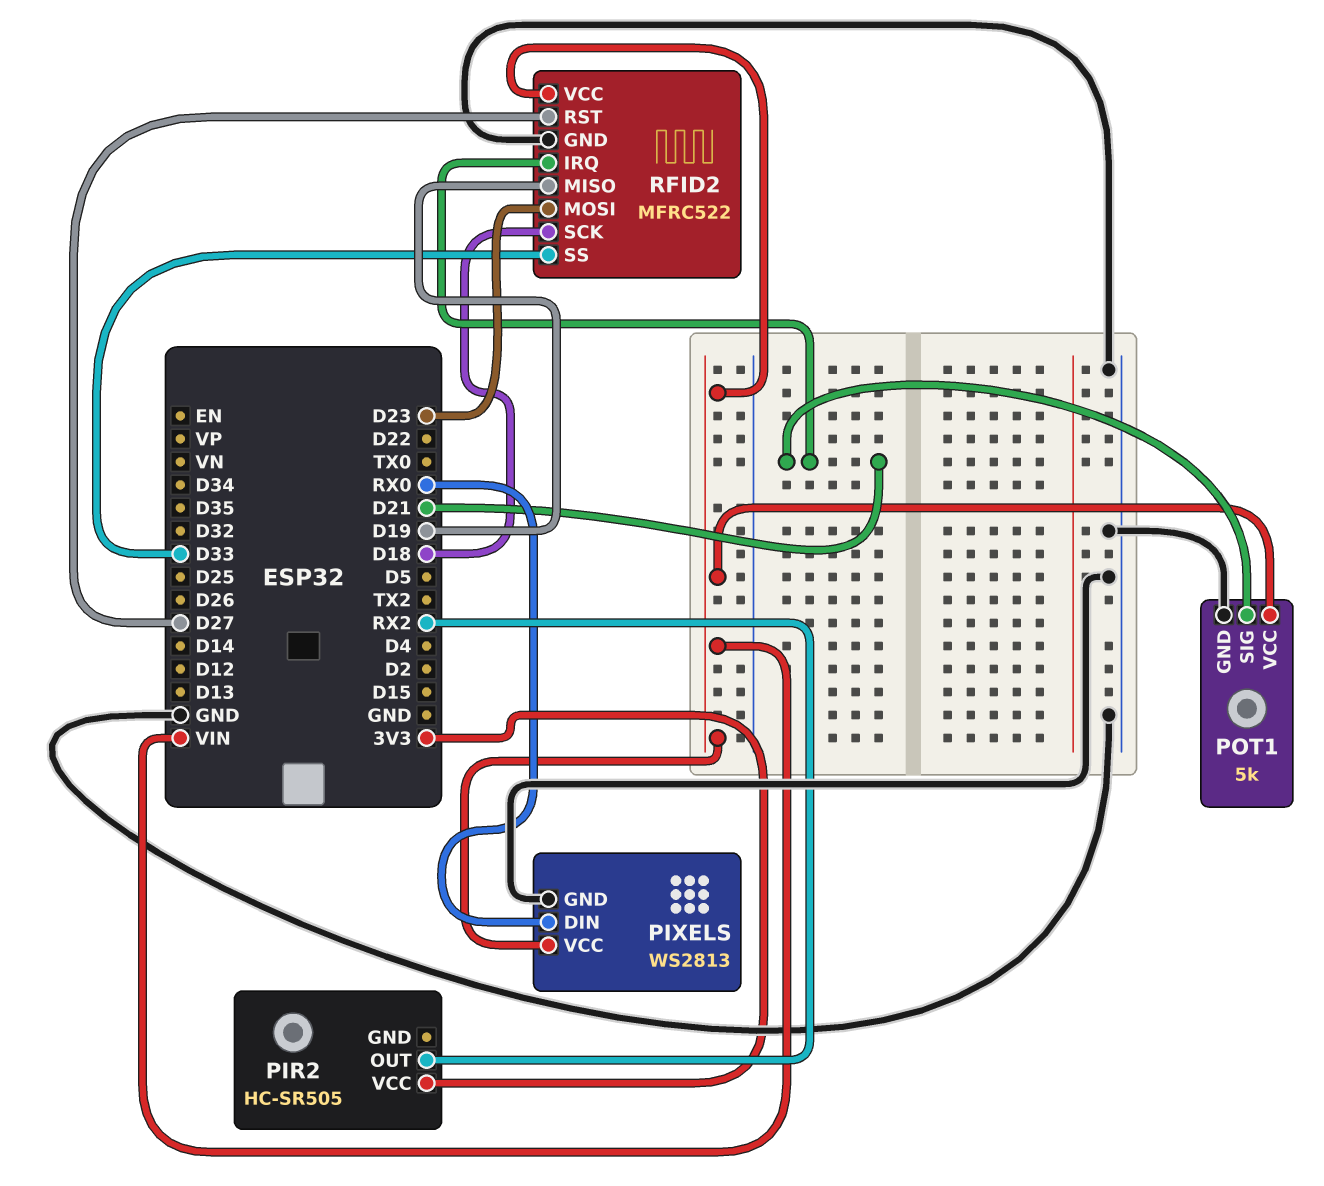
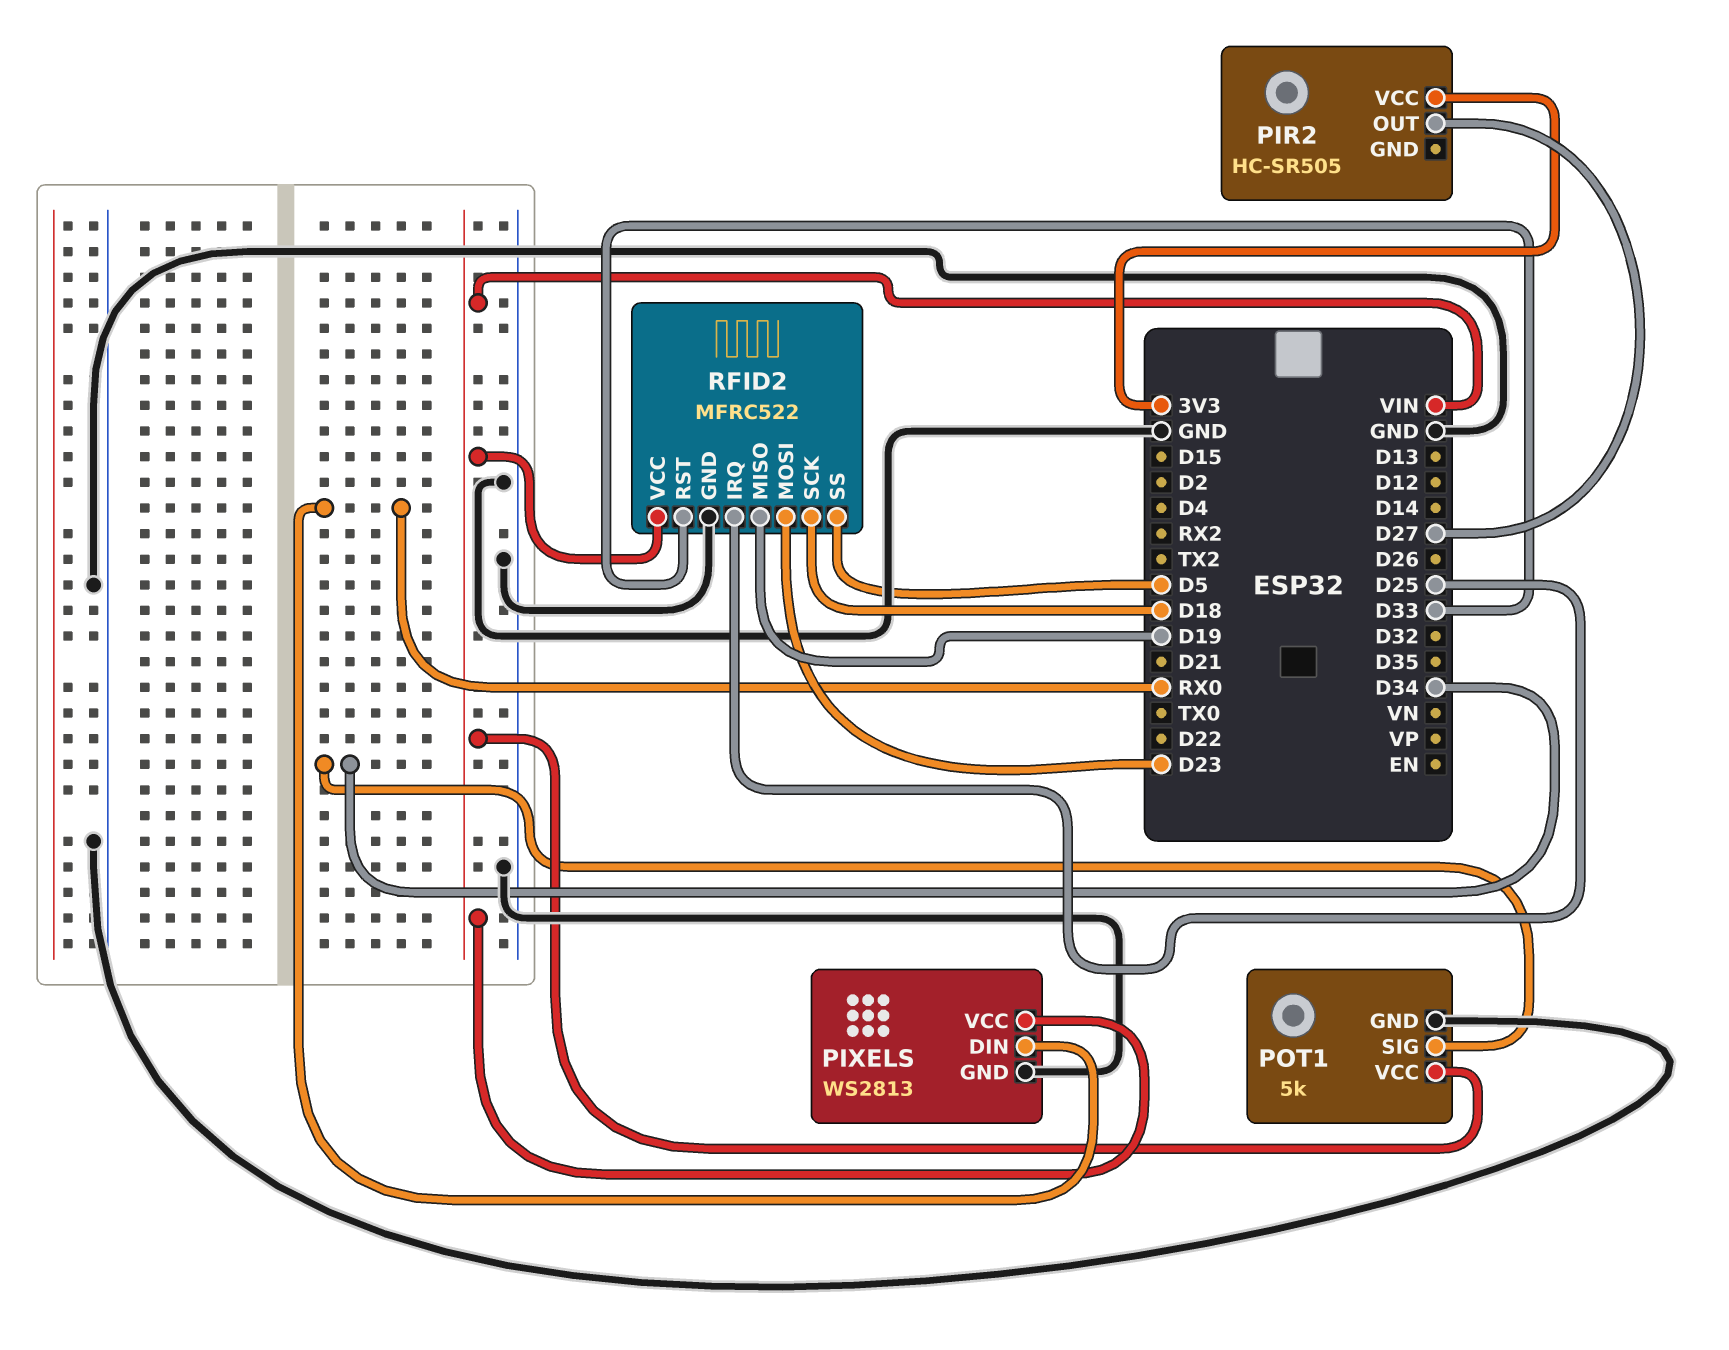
PIR2 pin OUT: RX2 -> D27
POT1 pin SIG: D21 -> D34
RFID2 pin IRQ: D21 -> D25
RFID2 pin RST: D27 -> D33
RFID2 pin SS: D33 -> D5

